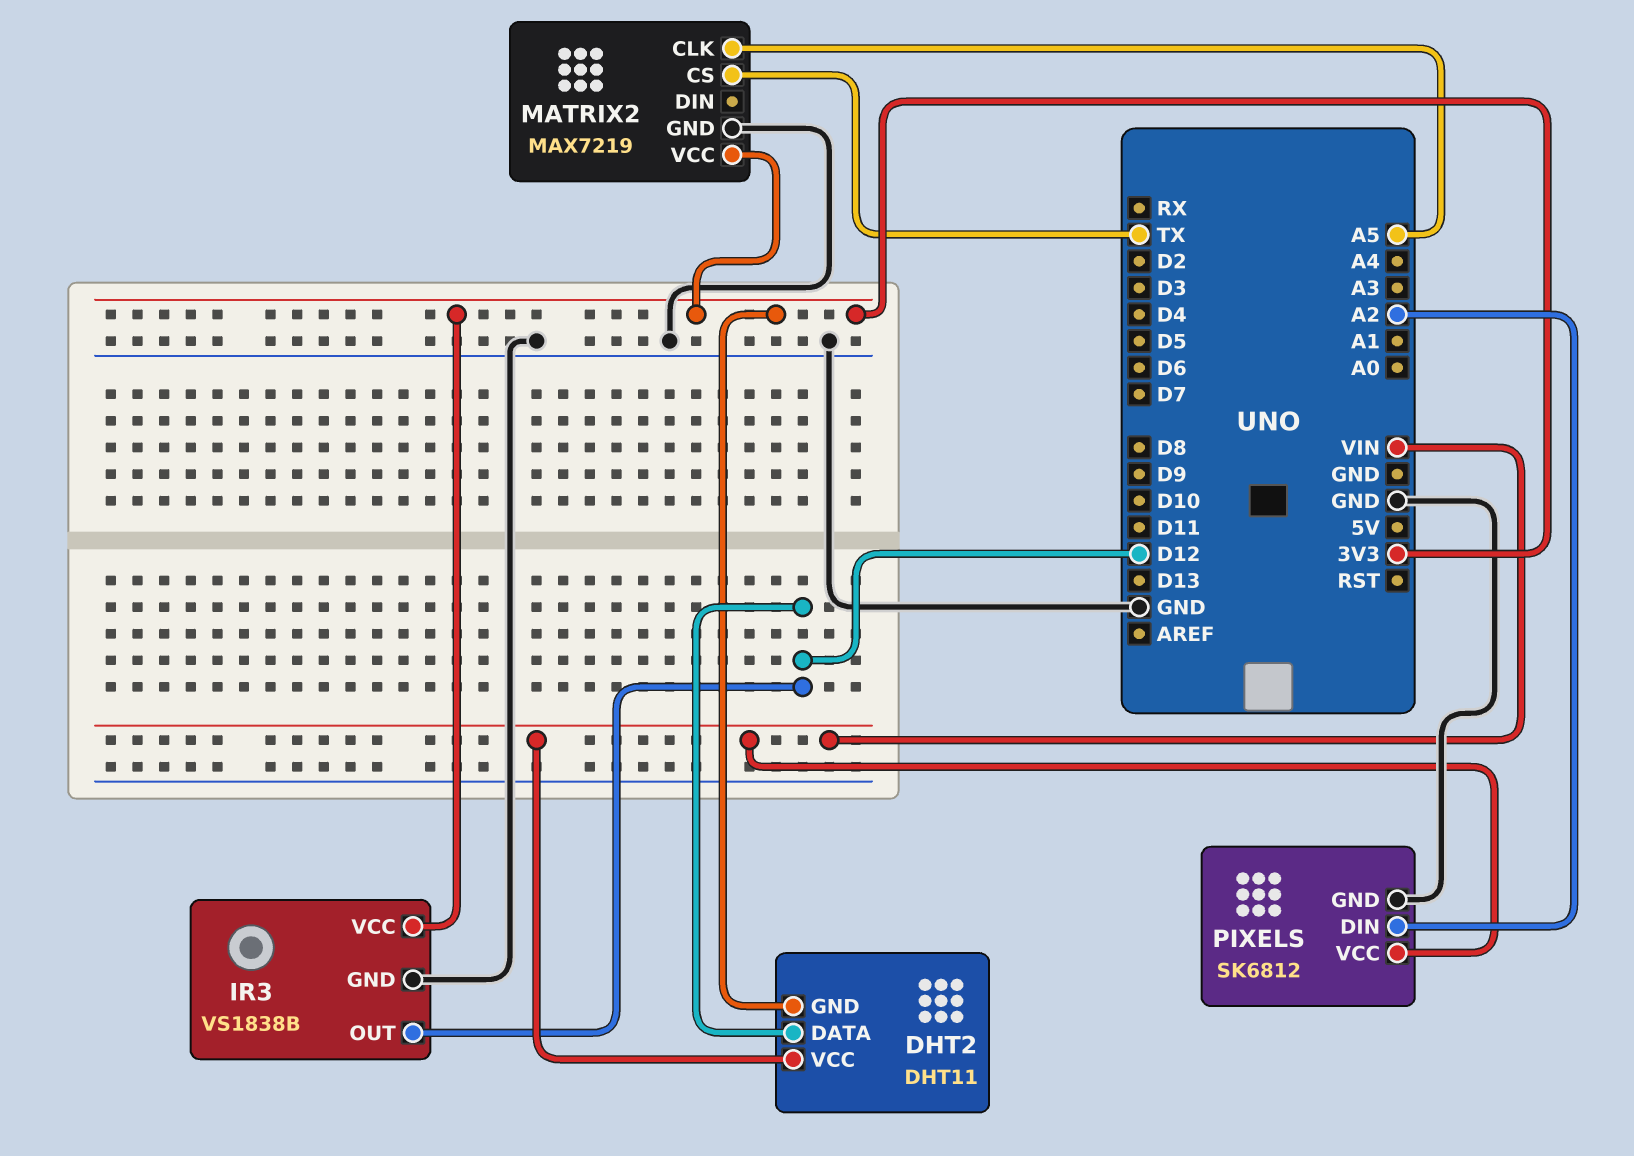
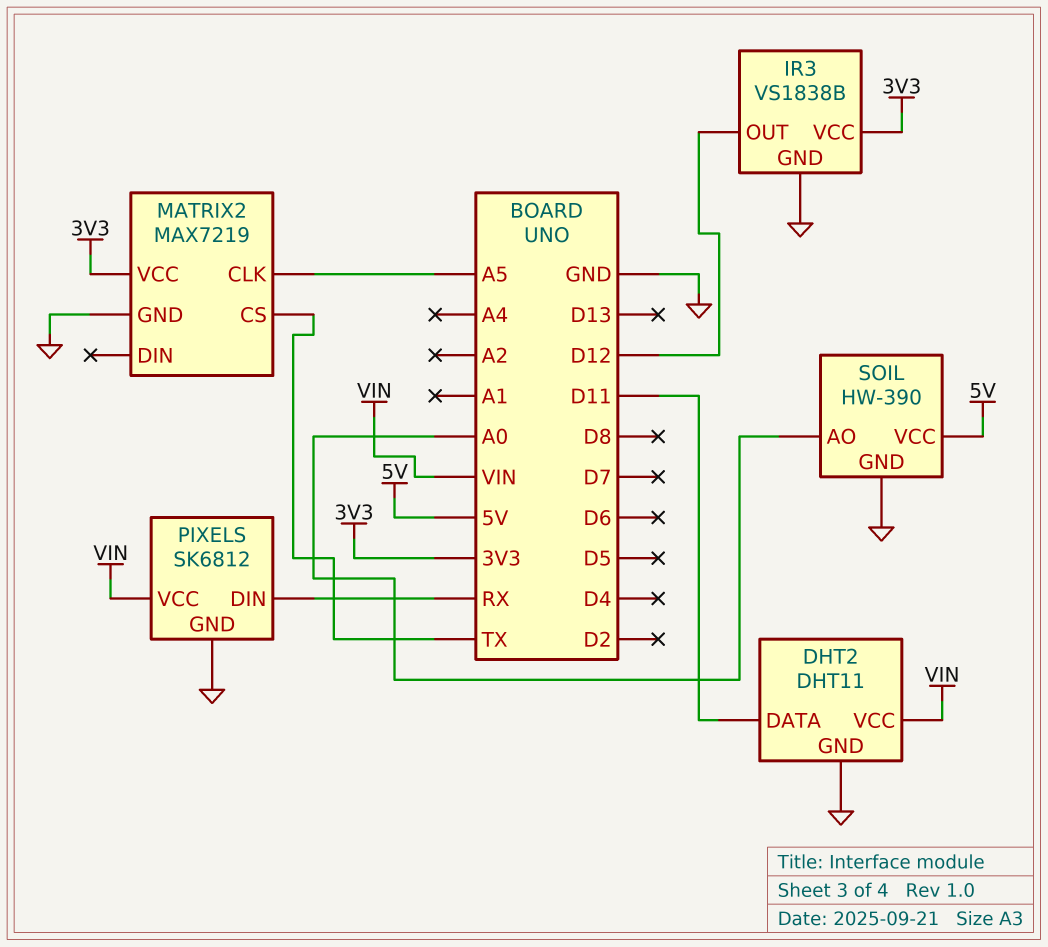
DHT2 pin DATA: D12 -> D11
DHT2 pin GND: 3V3 -> GND
PIXELS pin DIN: A2 -> RX
SOIL: none -> HW-390
SOIL pin AO: none -> A0
SOIL pin GND: none -> GND
SOIL pin VCC: none -> 5V

